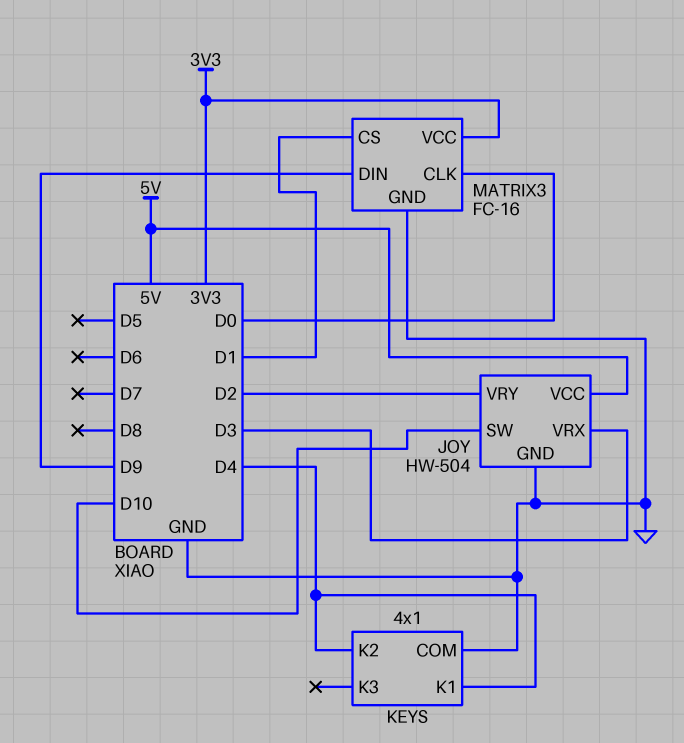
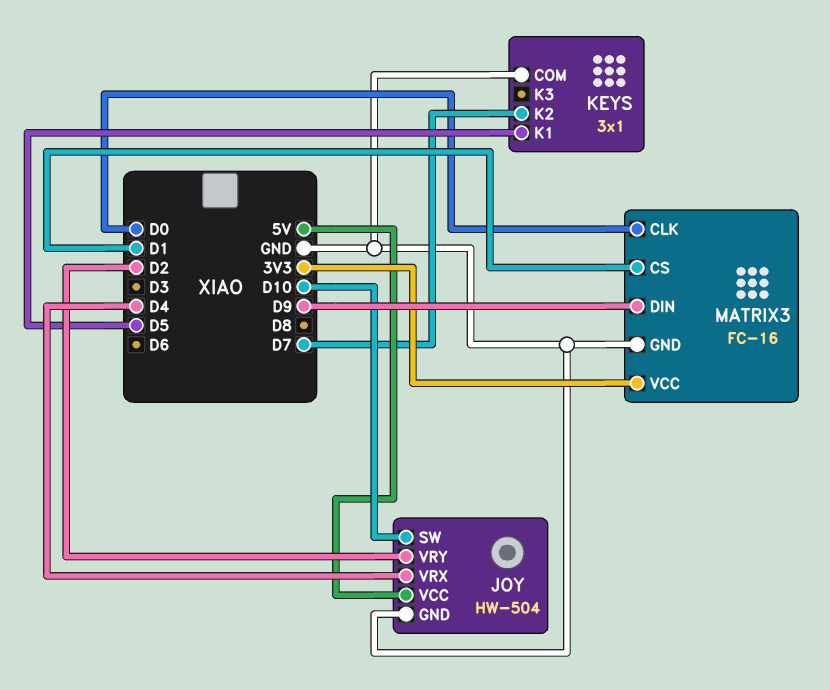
JOY pin VRX: D3 -> D4
KEYS: 4x1 -> 3x1
KEYS pin K1: D4 -> D5
KEYS pin K2: D4 -> D7

